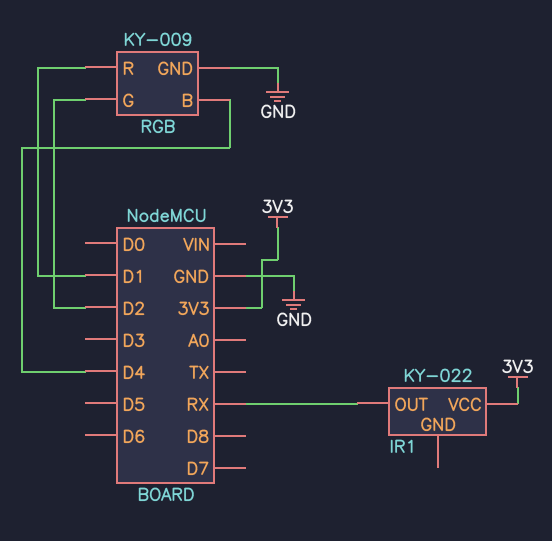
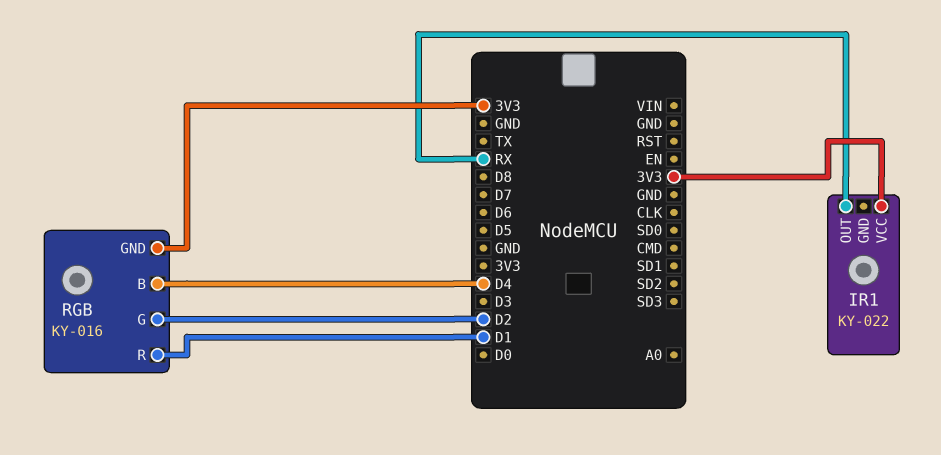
RGB: KY-009 -> KY-016
RGB pin GND: GND -> 3V3

